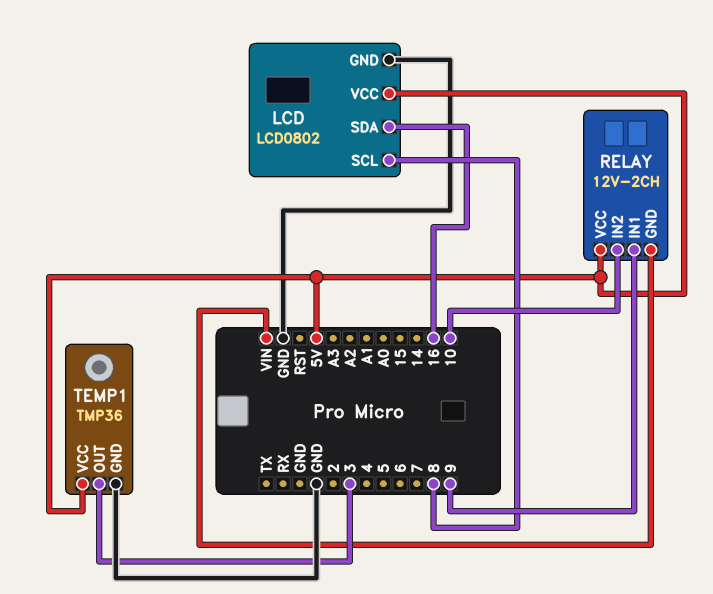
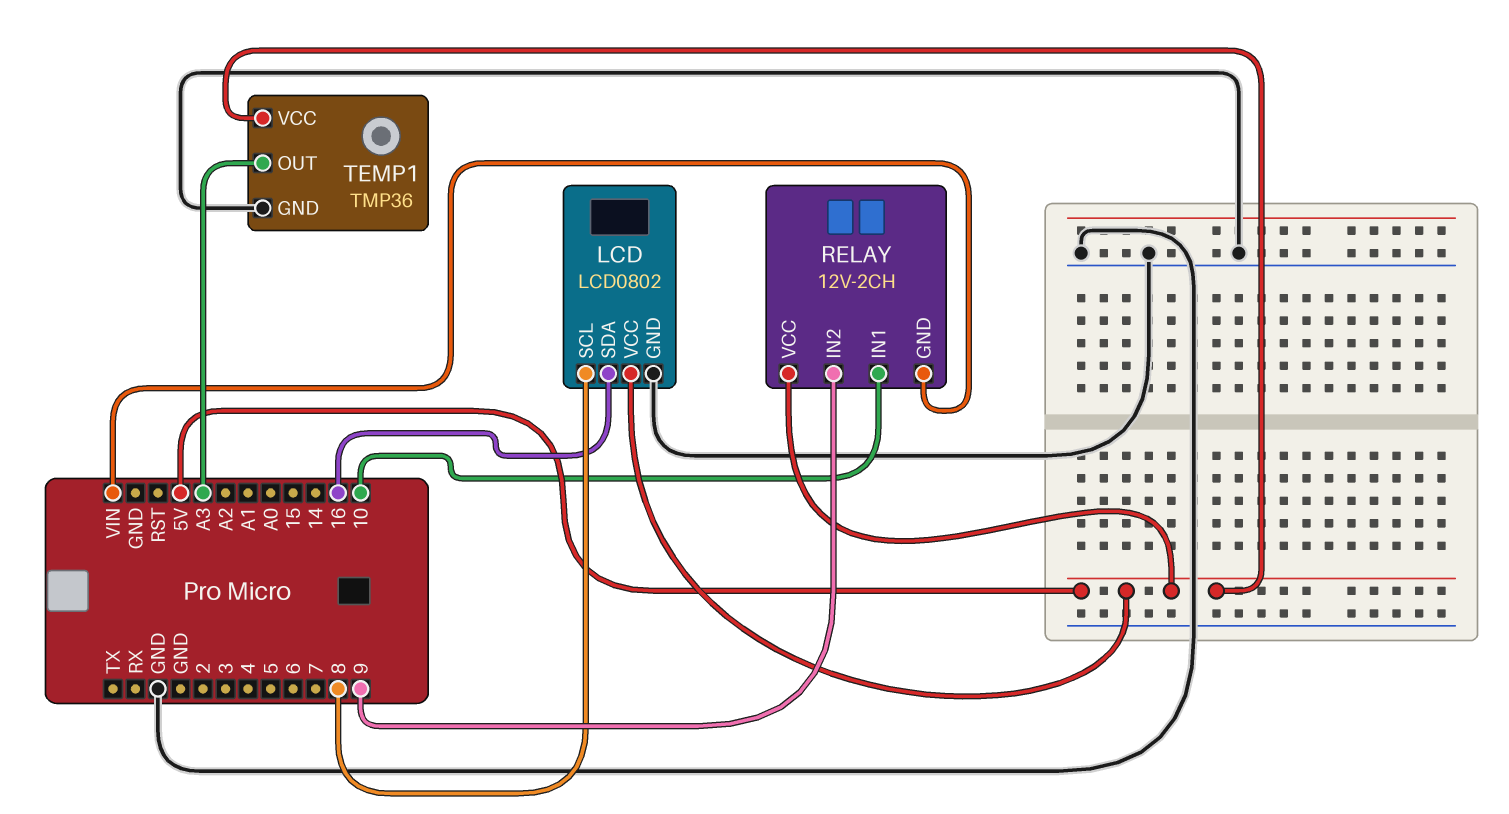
RELAY pin IN1: 9 -> 10
RELAY pin IN2: 10 -> 9
TEMP1 pin OUT: 3 -> A3

